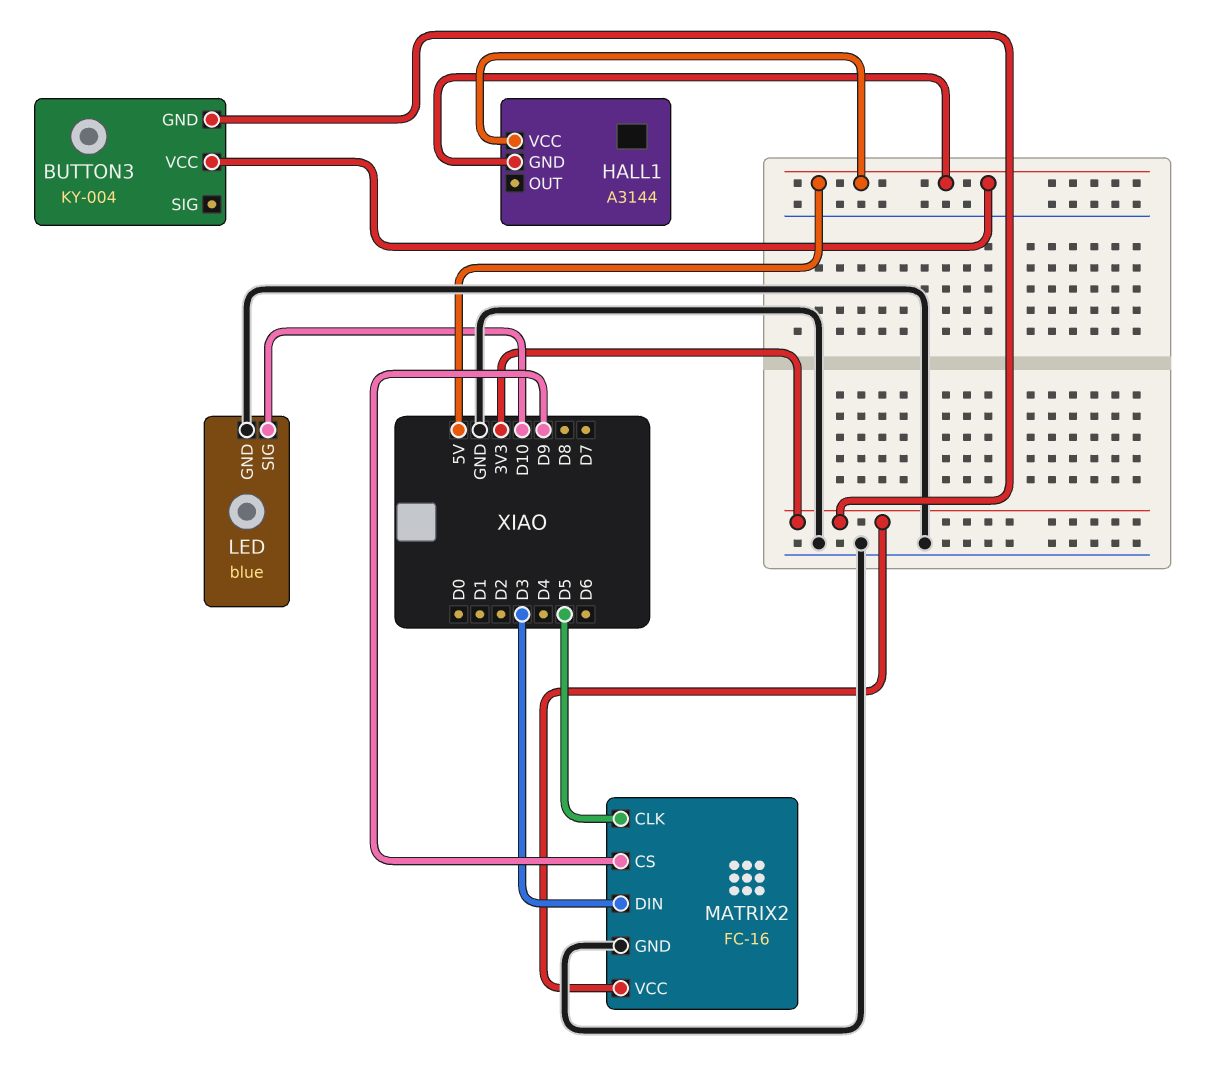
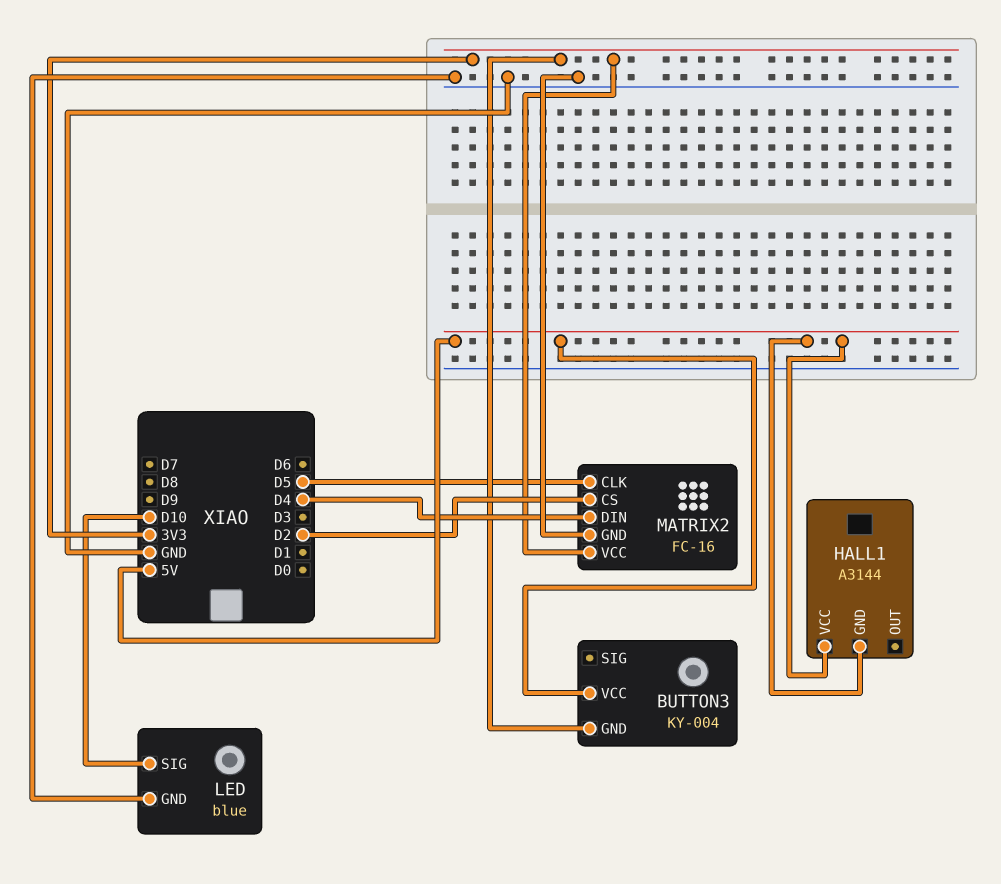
MATRIX2 pin CS: D9 -> D2
MATRIX2 pin DIN: D3 -> D4

